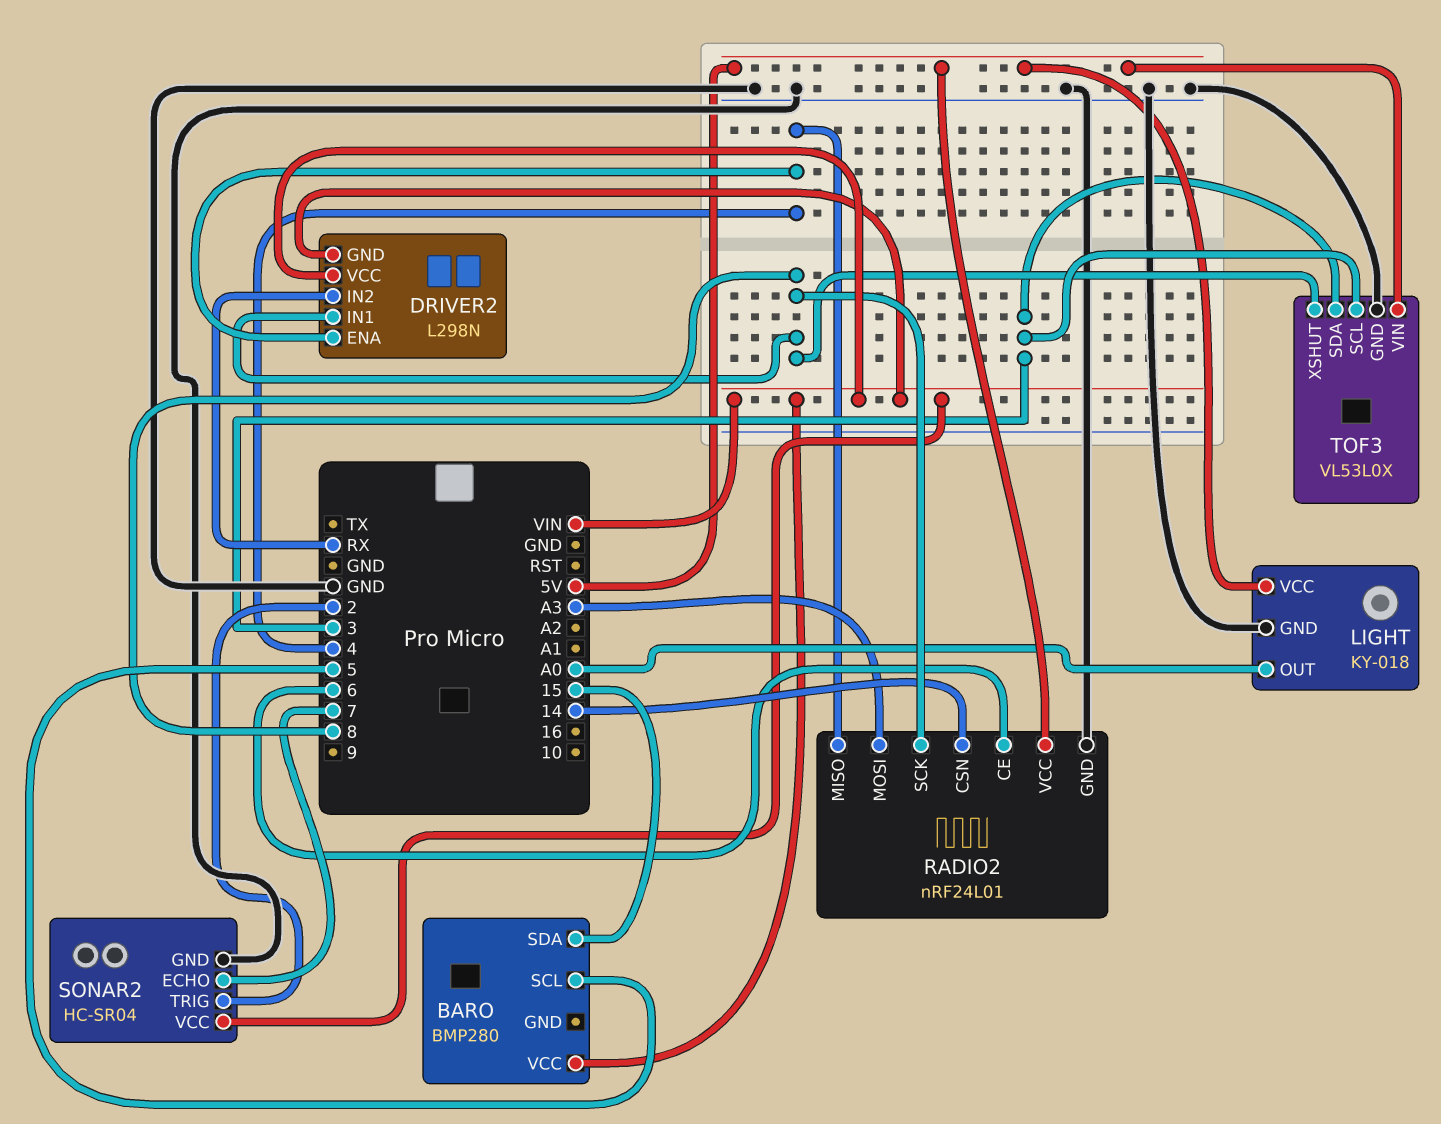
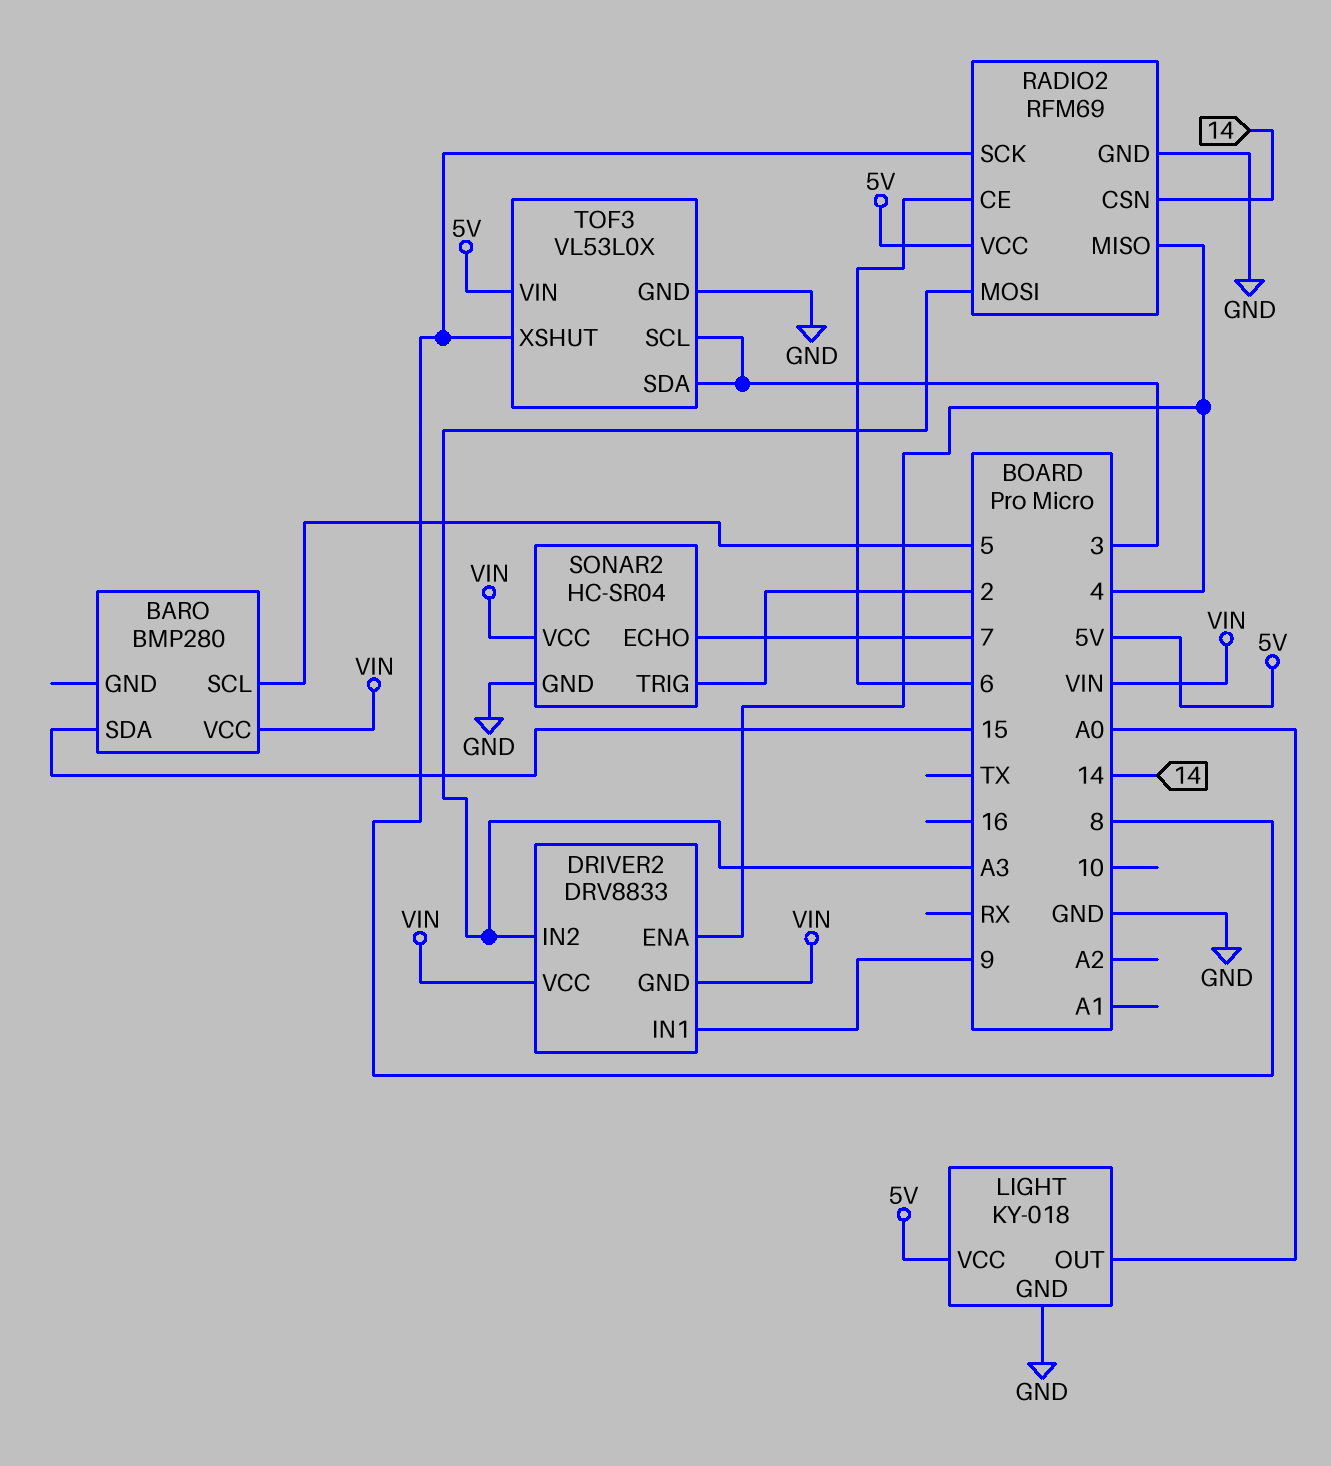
DRIVER2: L298N -> DRV8833
DRIVER2 pin IN1: 8 -> 9
DRIVER2 pin IN2: RX -> A3
RADIO2: nRF24L01 -> RFM69

